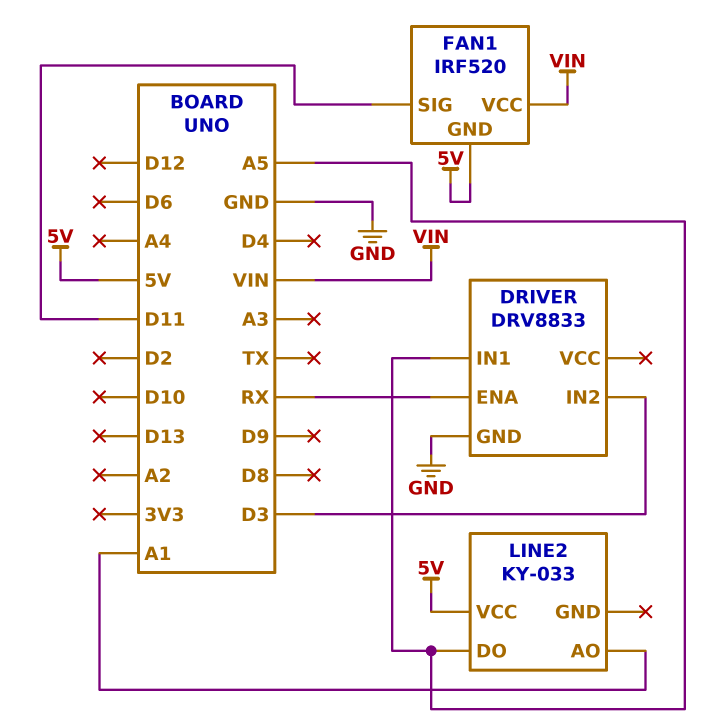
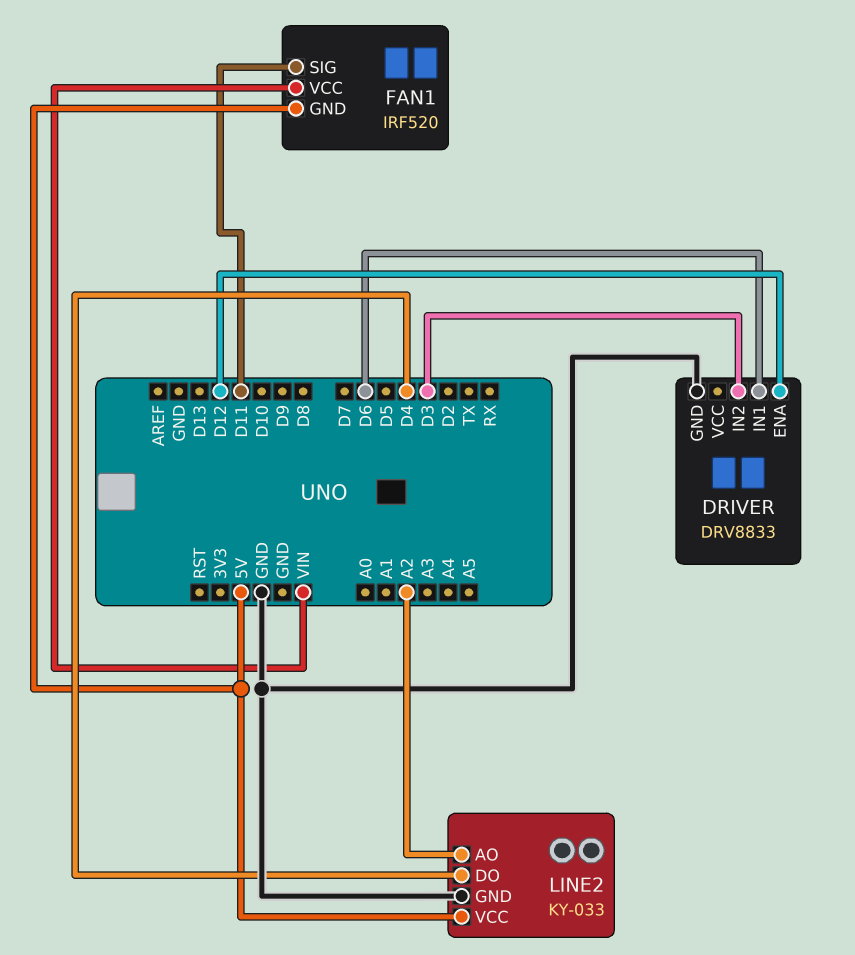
DRIVER pin ENA: RX -> D12
DRIVER pin IN1: A5 -> D6
LINE2 pin AO: A1 -> A2
LINE2 pin DO: A5 -> D4
LINE2 pin GND: none -> GND

